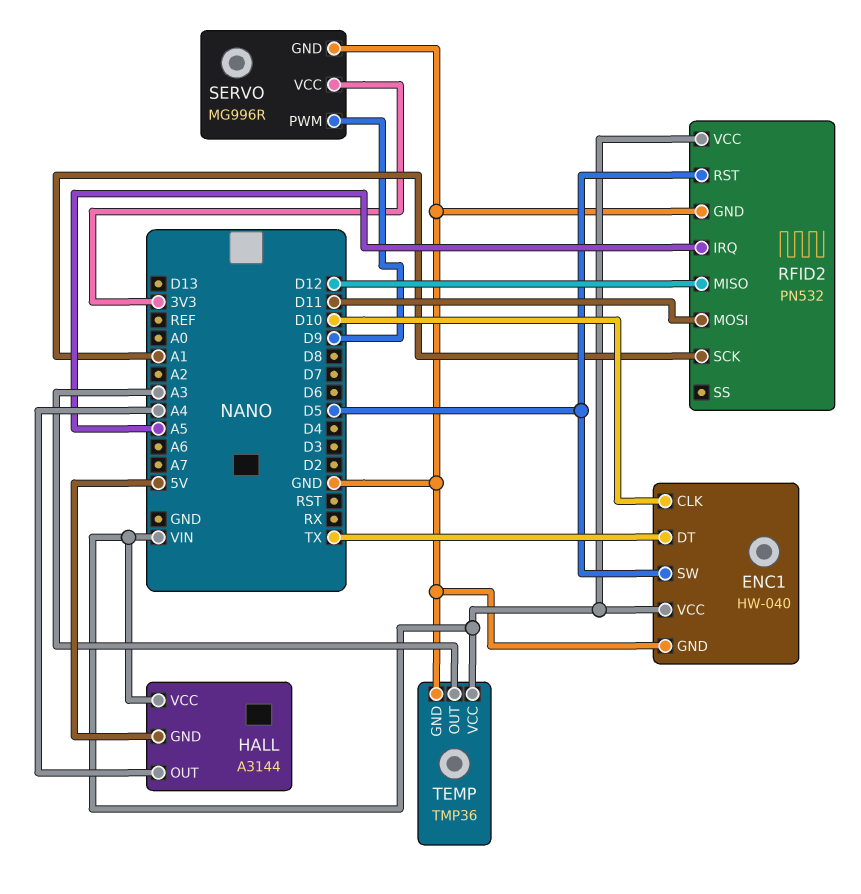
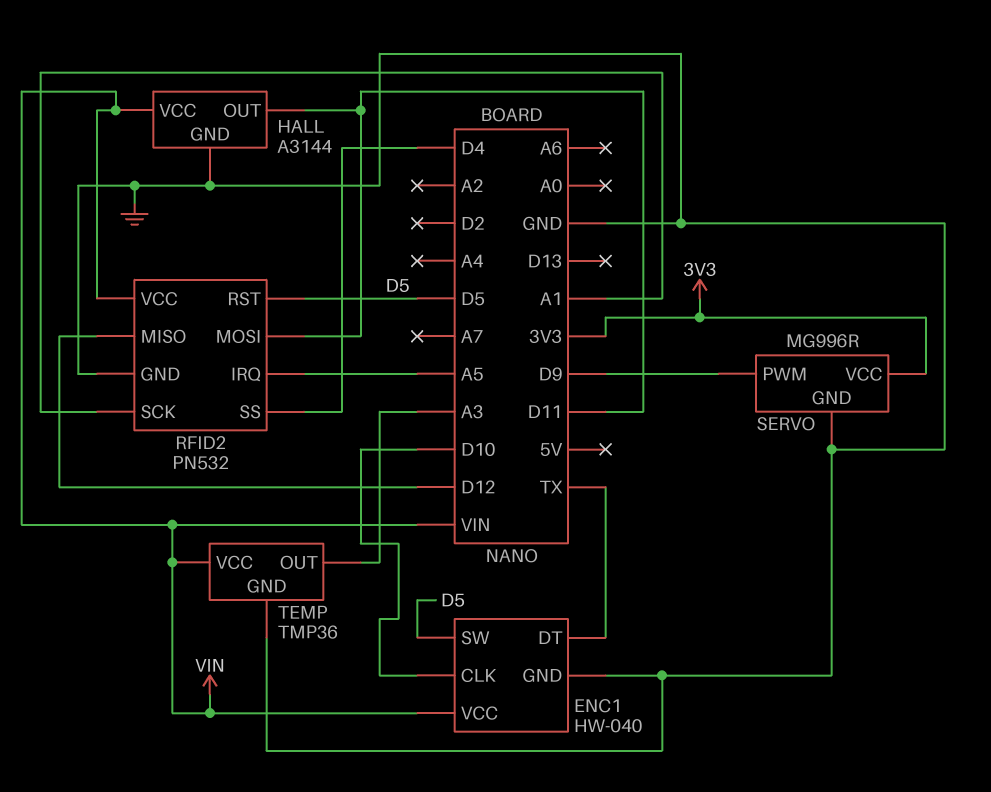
HALL pin GND: 5V -> GND
HALL pin OUT: A4 -> D11
RFID2 pin SS: none -> D4

